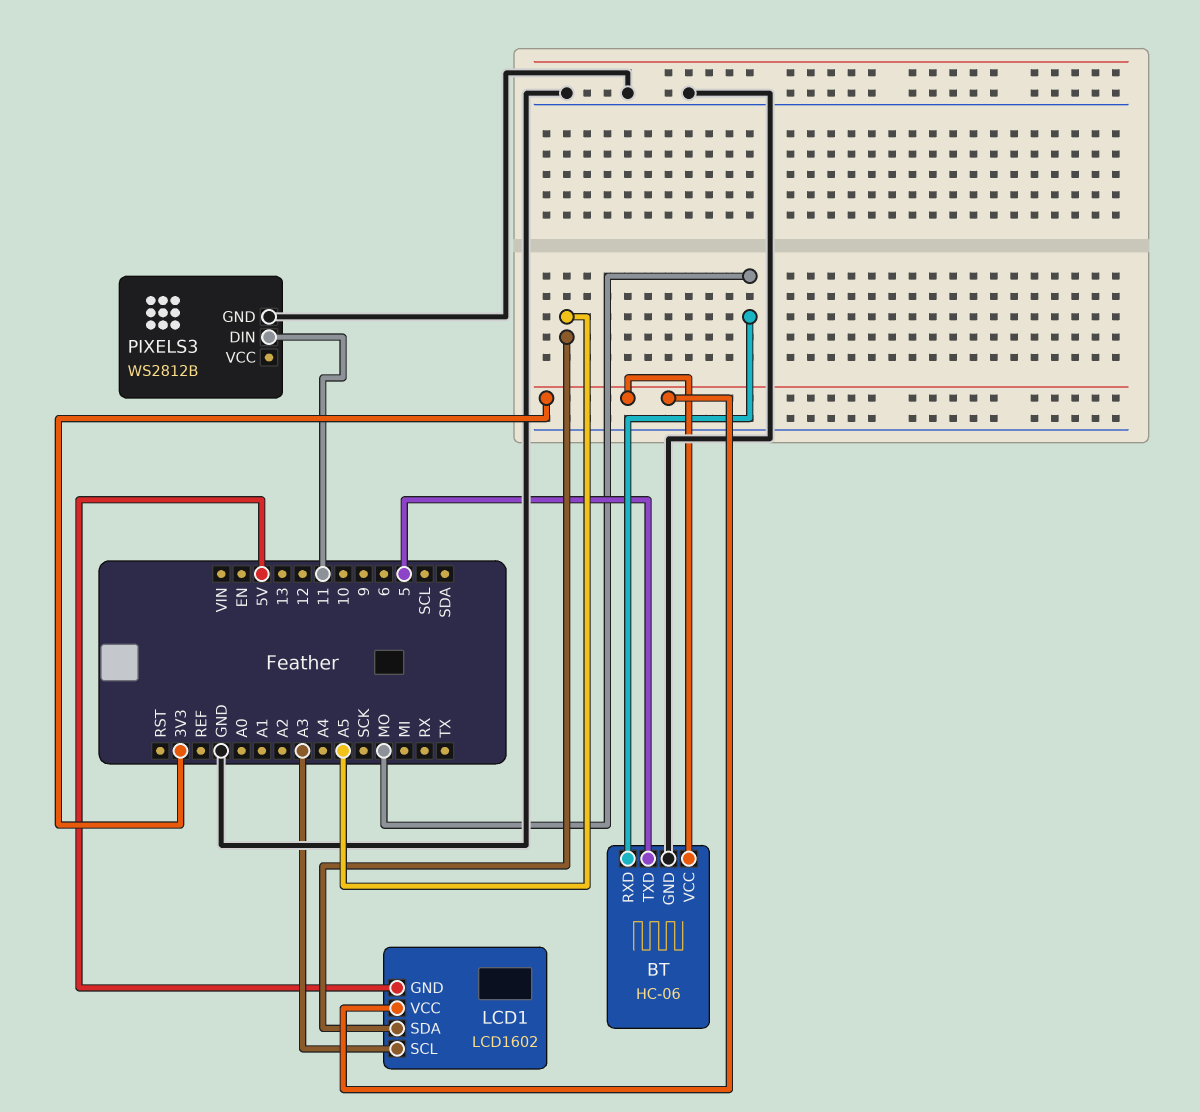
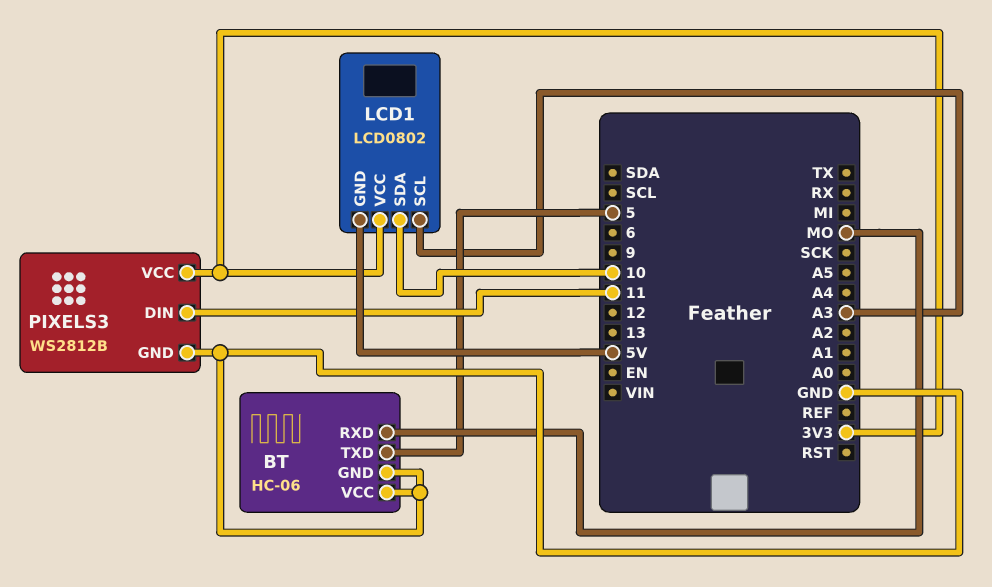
BT pin VCC: 3V3 -> GND
LCD1: LCD1602 -> LCD0802
LCD1 pin SDA: A5 -> 10
PIXELS3 pin VCC: none -> 3V3

